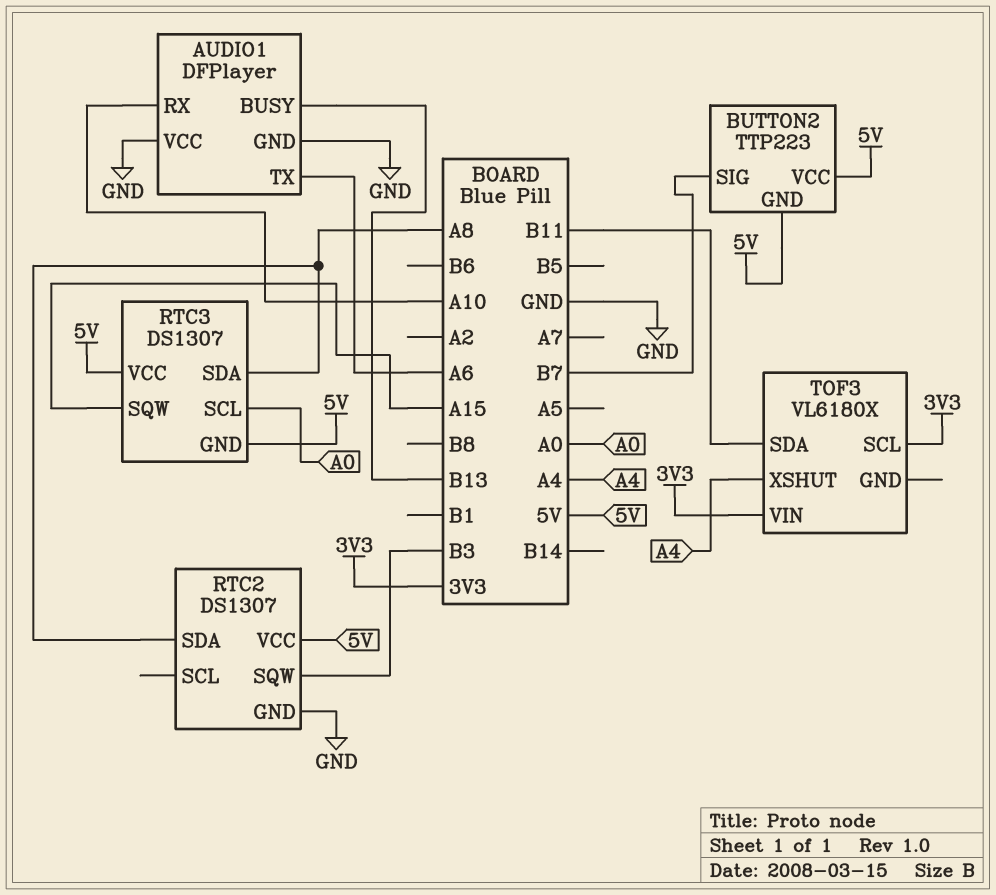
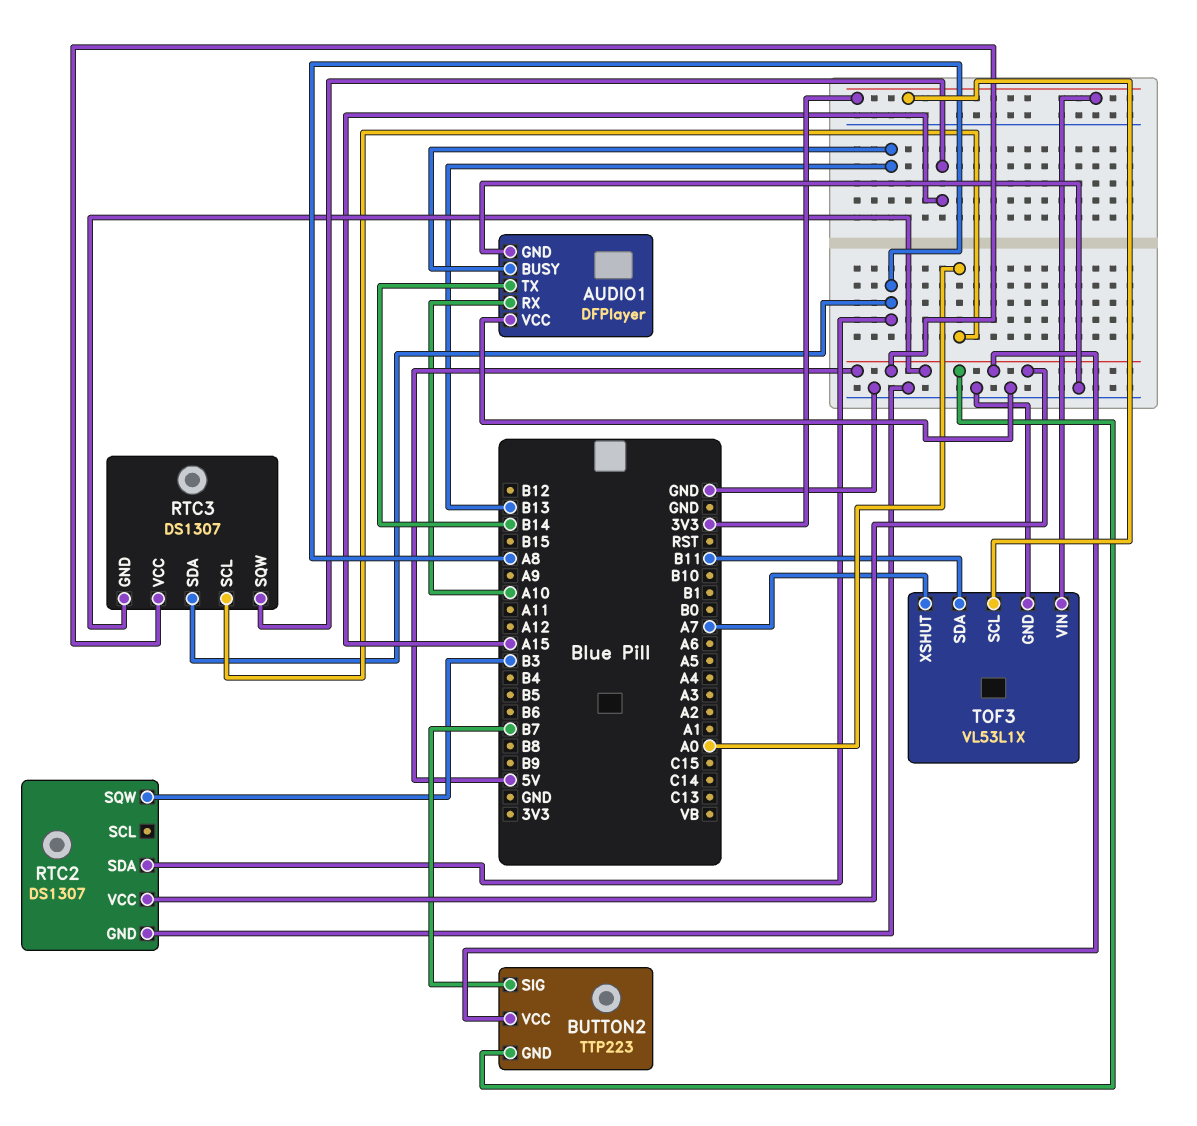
AUDIO1 pin TX: A6 -> B14
TOF3: VL6180X -> VL53L1X
TOF3 pin GND: none -> GND
TOF3 pin XSHUT: A4 -> A7

